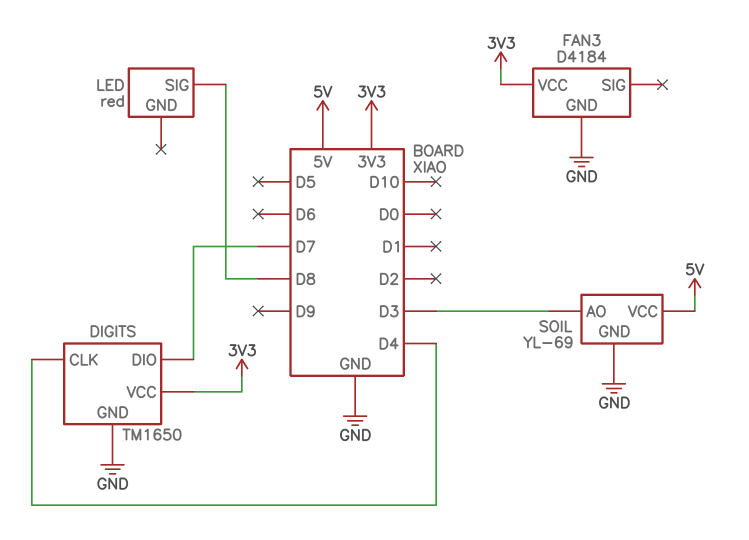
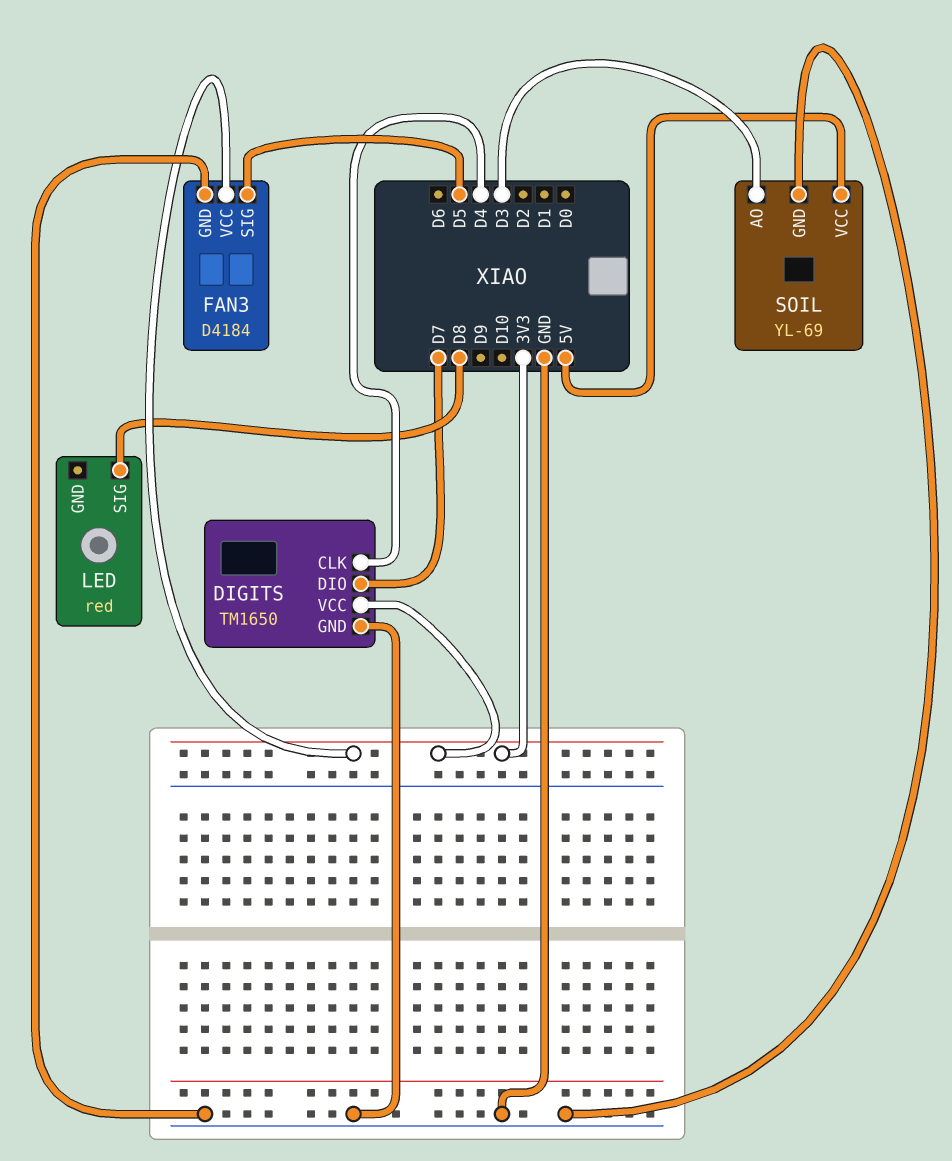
FAN3 pin SIG: none -> D5

